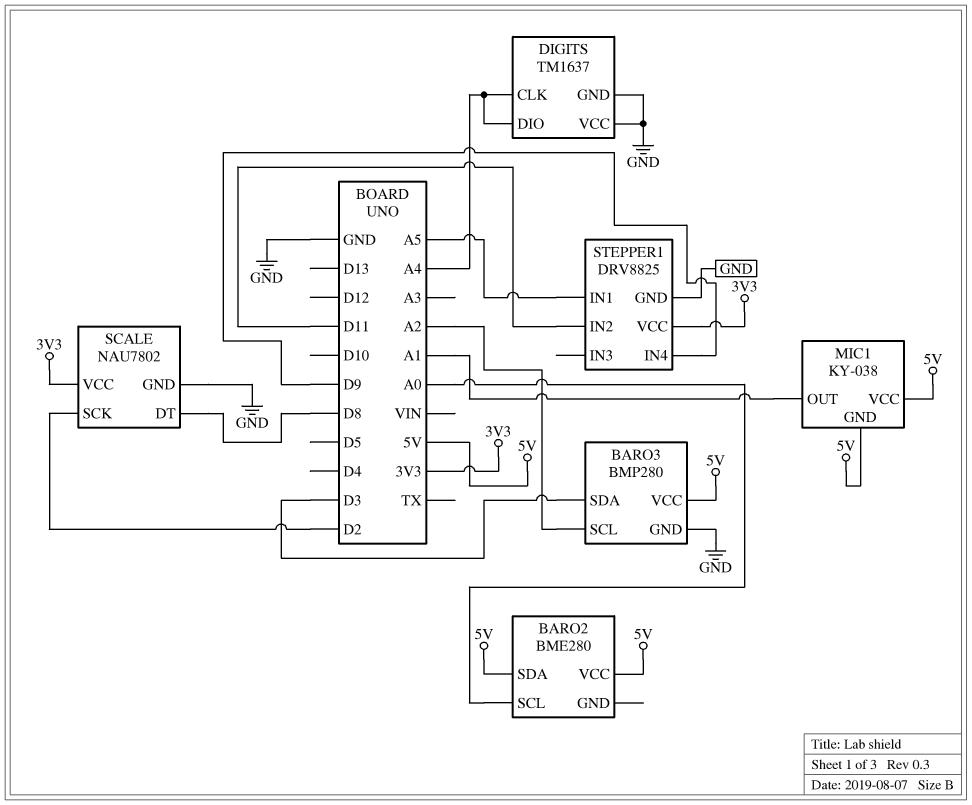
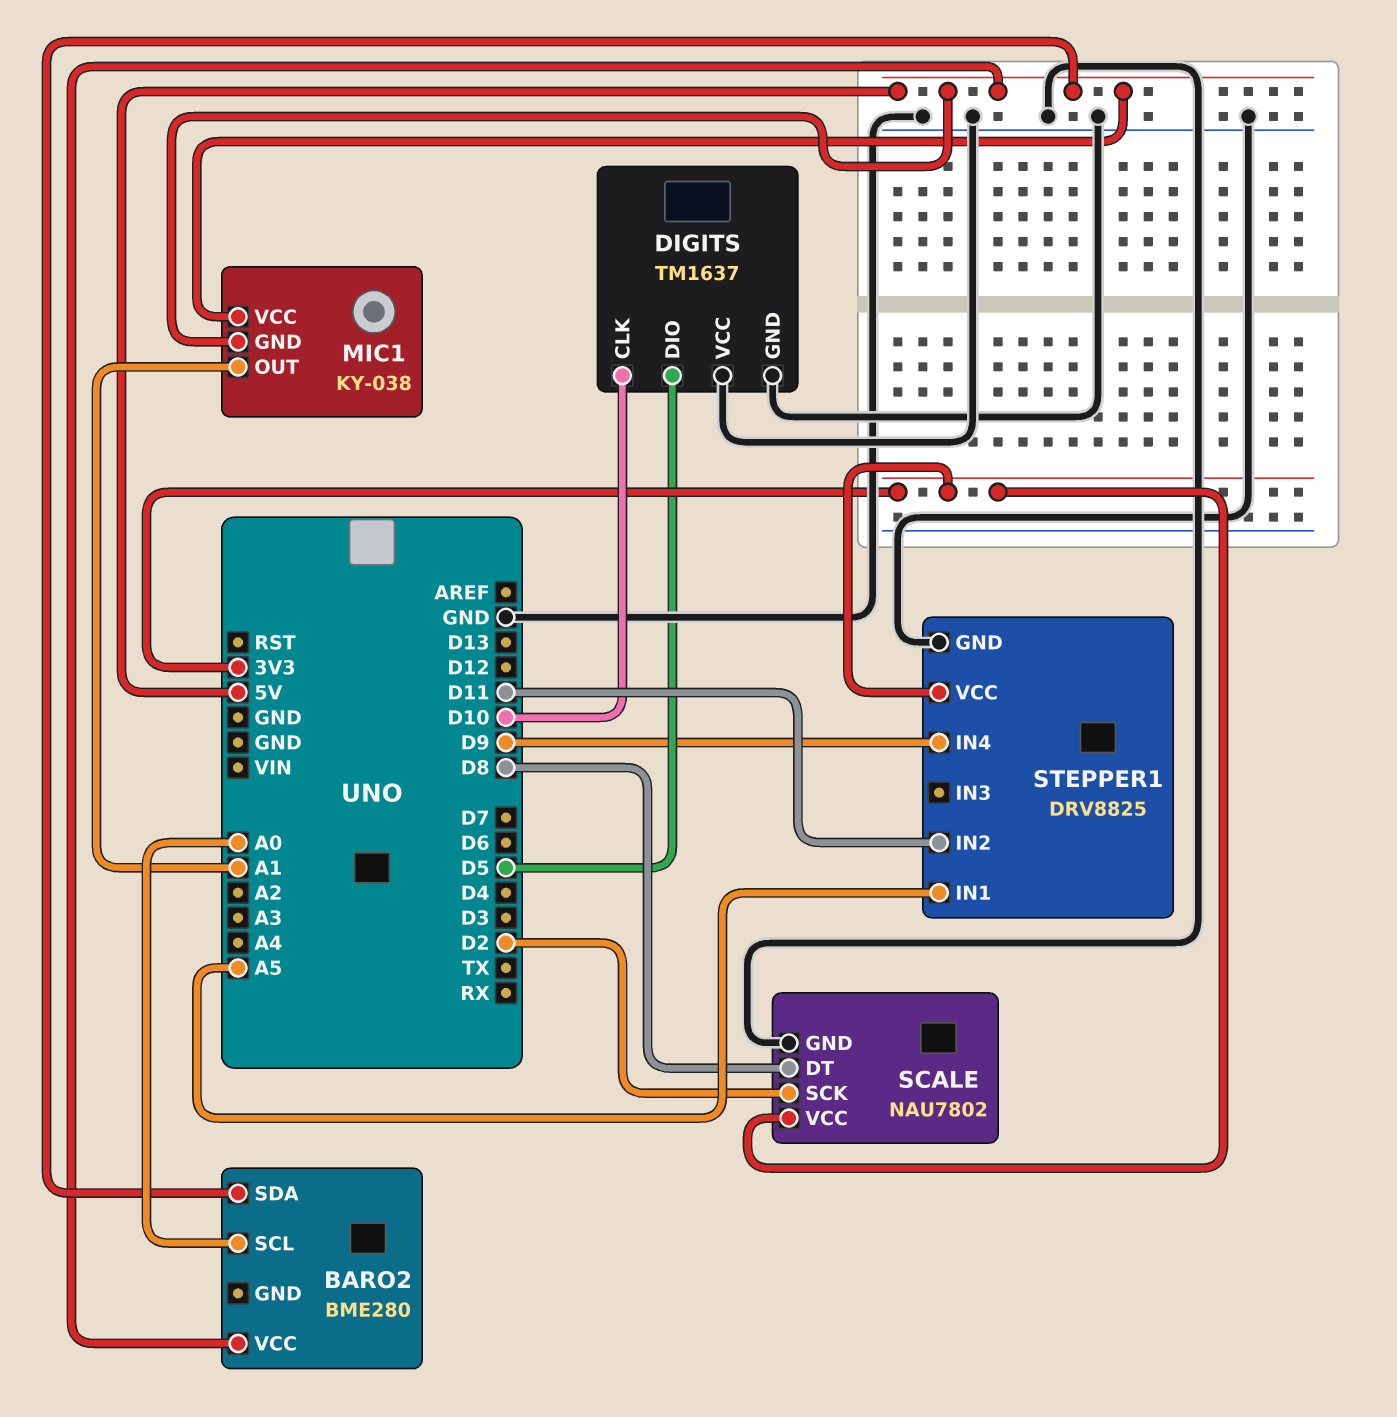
BARO3: BMP280 -> none
BARO3 pin GND: GND -> none
BARO3 pin SCL: A2 -> none
BARO3 pin SDA: D3 -> none
BARO3 pin VCC: 5V -> none
DIGITS pin CLK: A4 -> D10
DIGITS pin DIO: A4 -> D5

